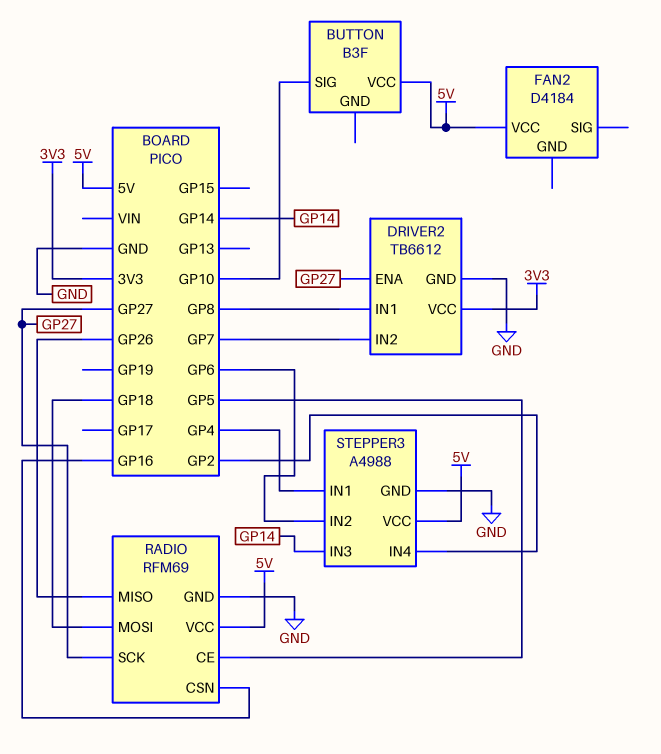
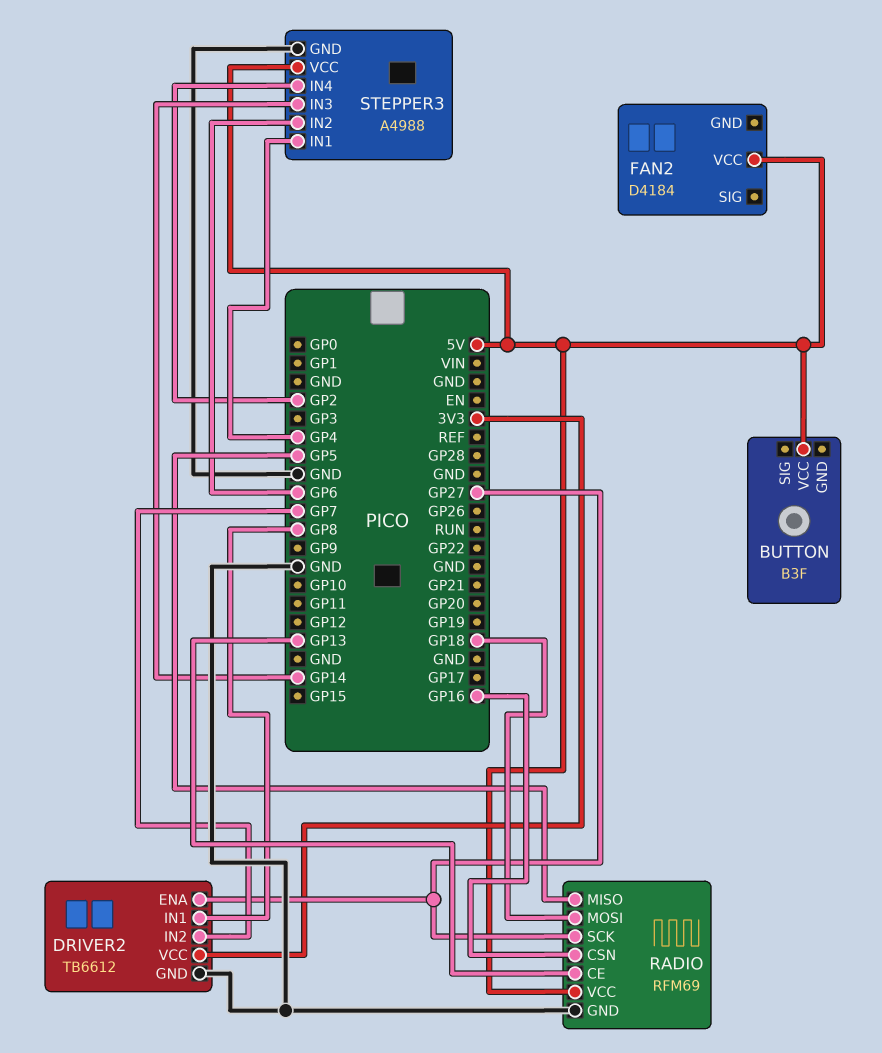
BUTTON pin SIG: GP10 -> none
RADIO pin CE: GP5 -> GP13
RADIO pin MISO: GP26 -> GP5

